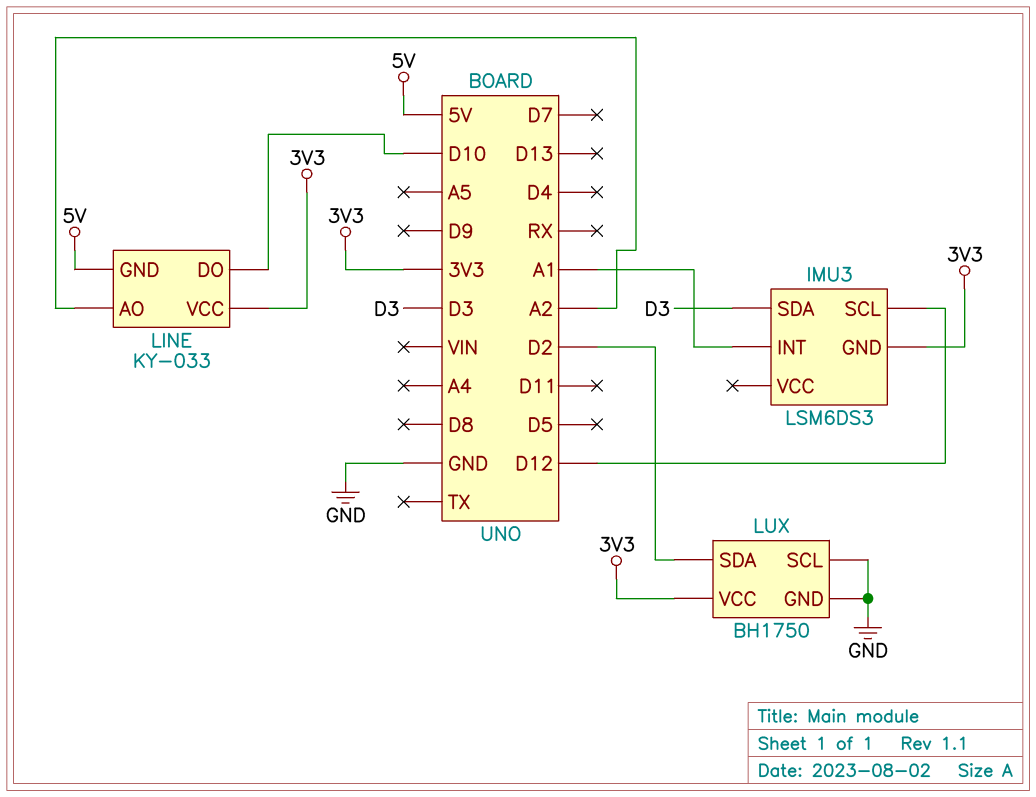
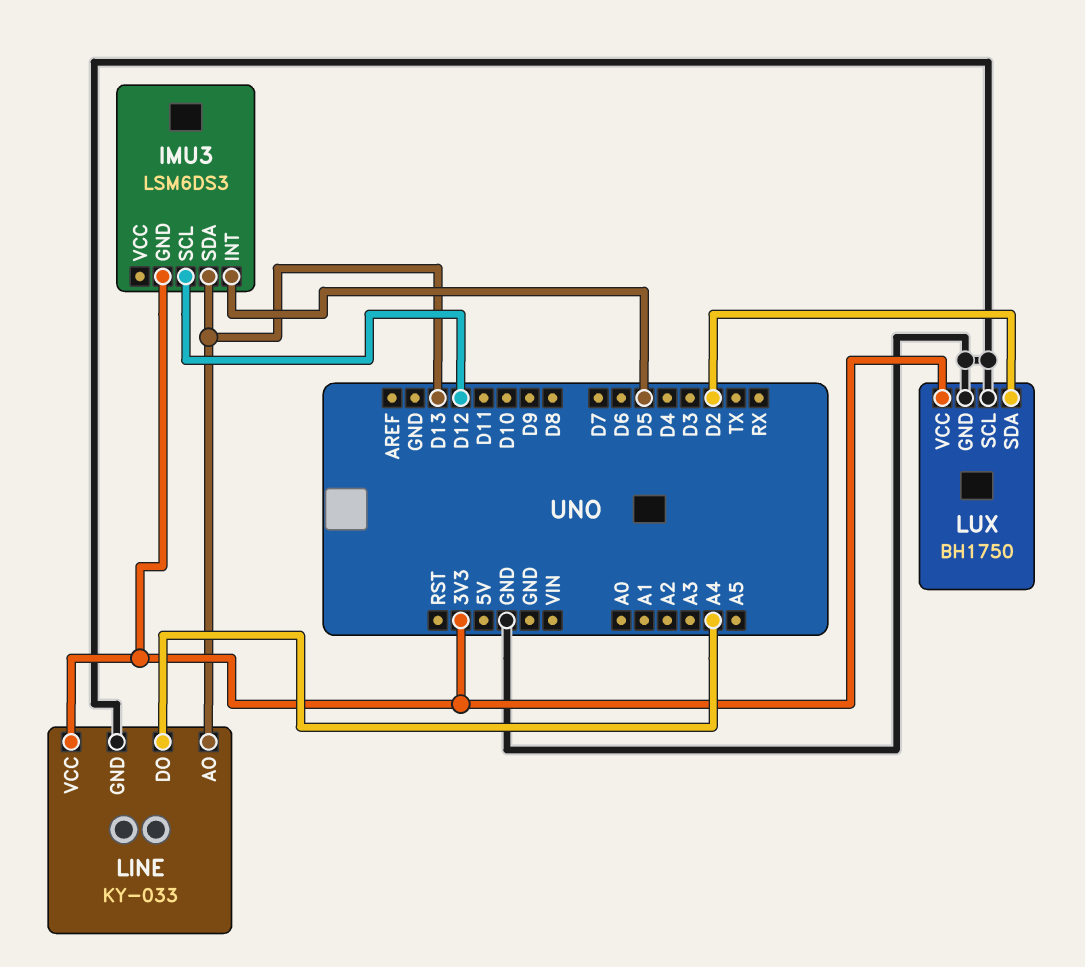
IMU3 pin INT: A1 -> D5
IMU3 pin SDA: D3 -> D13
LINE pin AO: A2 -> D13
LINE pin DO: D10 -> A4
LINE pin GND: 5V -> GND

